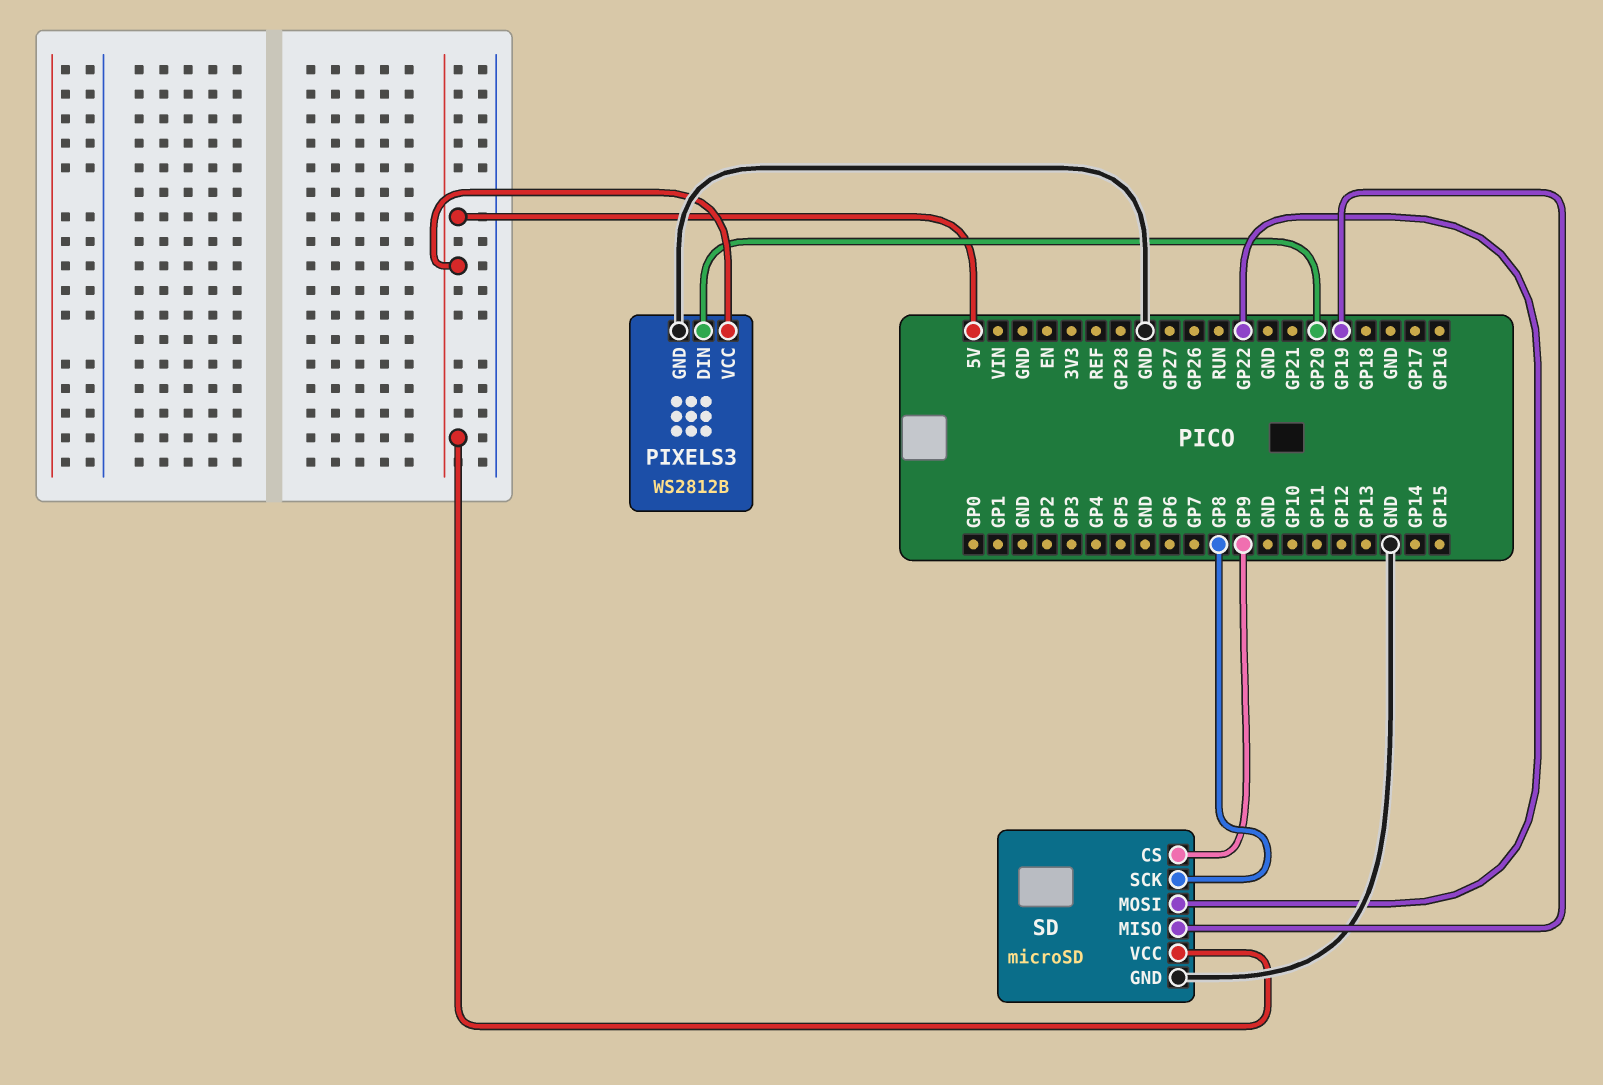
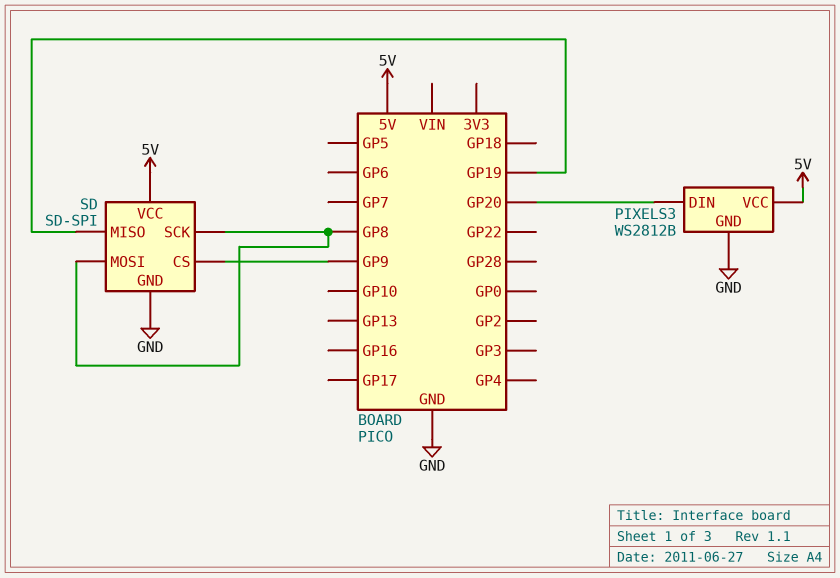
SD: microSD -> SD-SPI
SD pin MOSI: GP22 -> GP8

